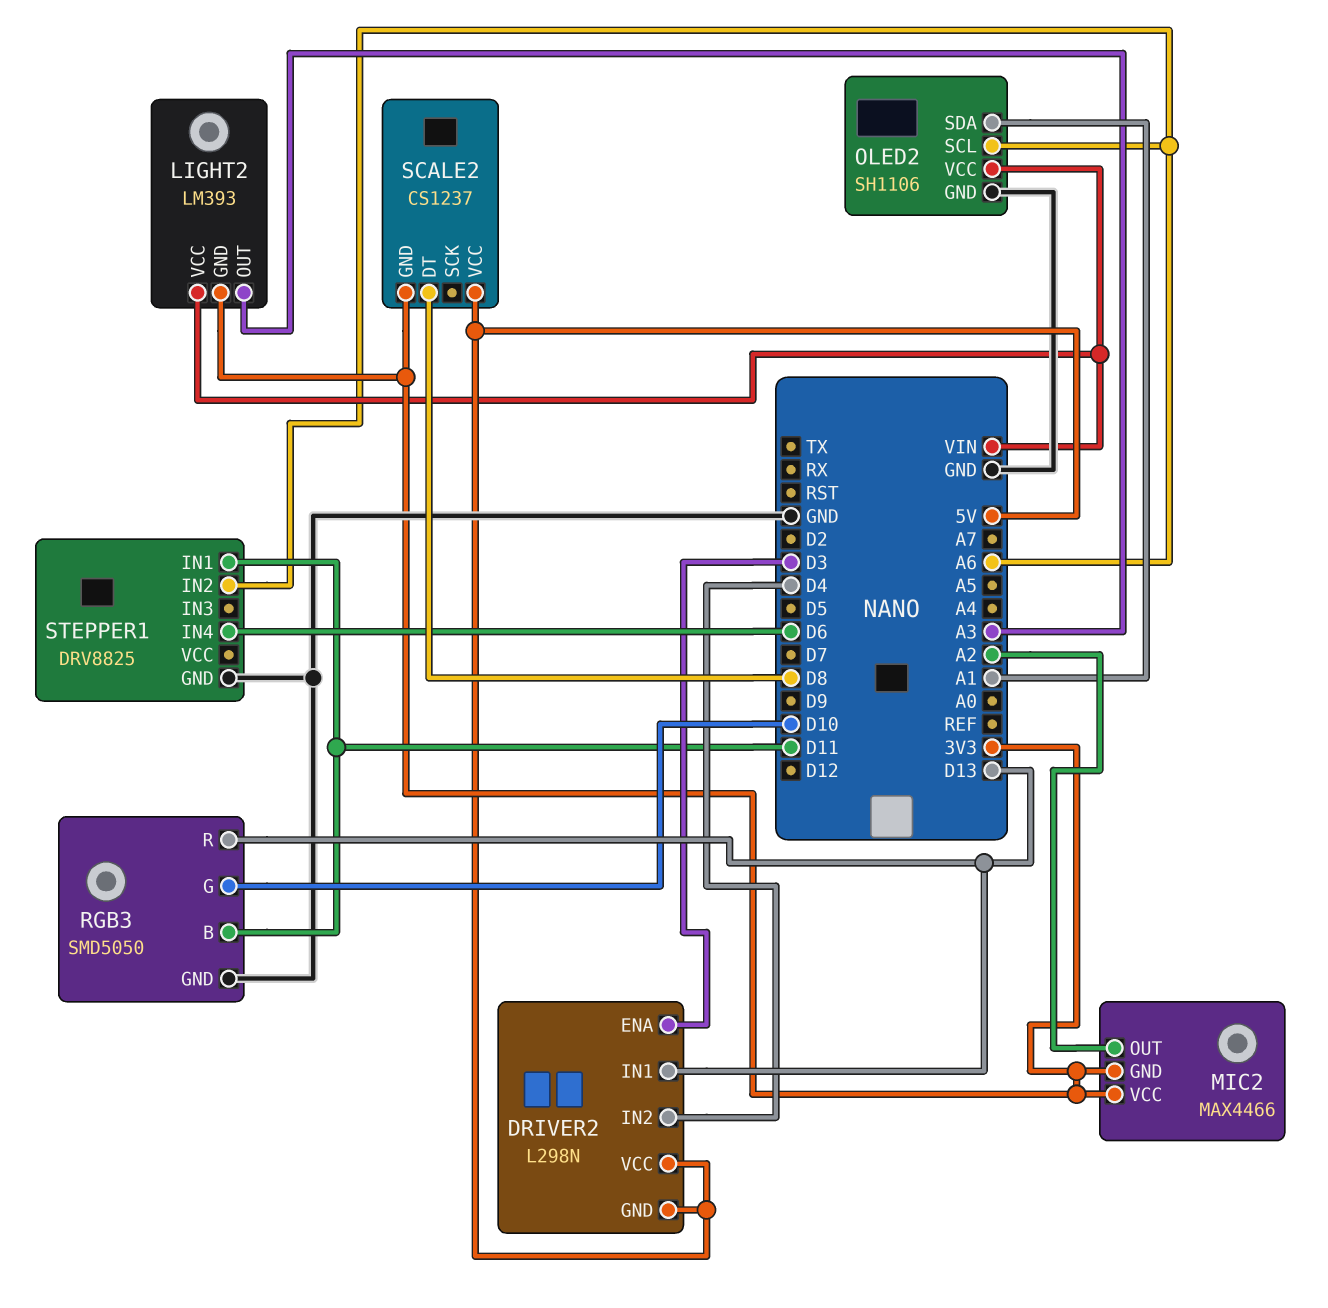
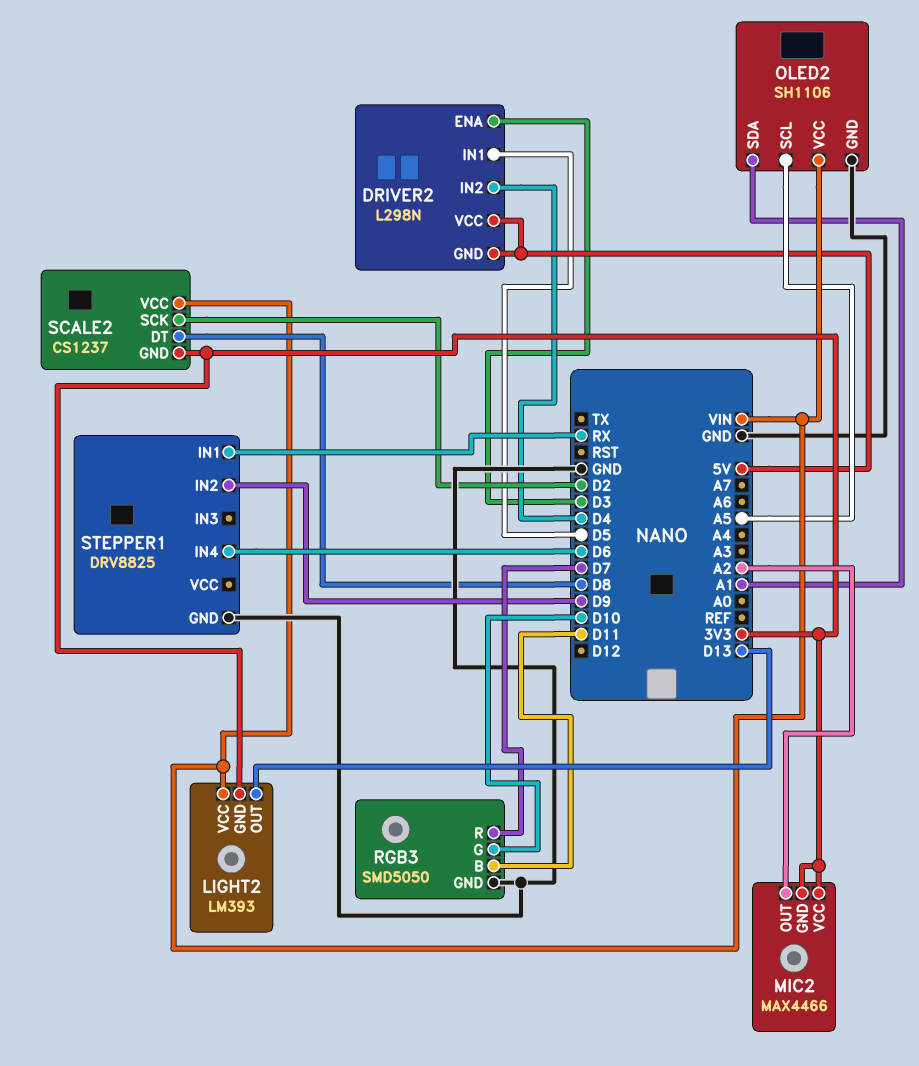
DRIVER2 pin IN1: D13 -> D5
LIGHT2 pin OUT: A3 -> D13
OLED2 pin SCL: A6 -> A5
RGB3 pin R: D13 -> D7
SCALE2 pin SCK: none -> D2
SCALE2 pin VCC: 5V -> VIN
STEPPER1 pin IN1: D11 -> RX
STEPPER1 pin IN2: A6 -> D9

